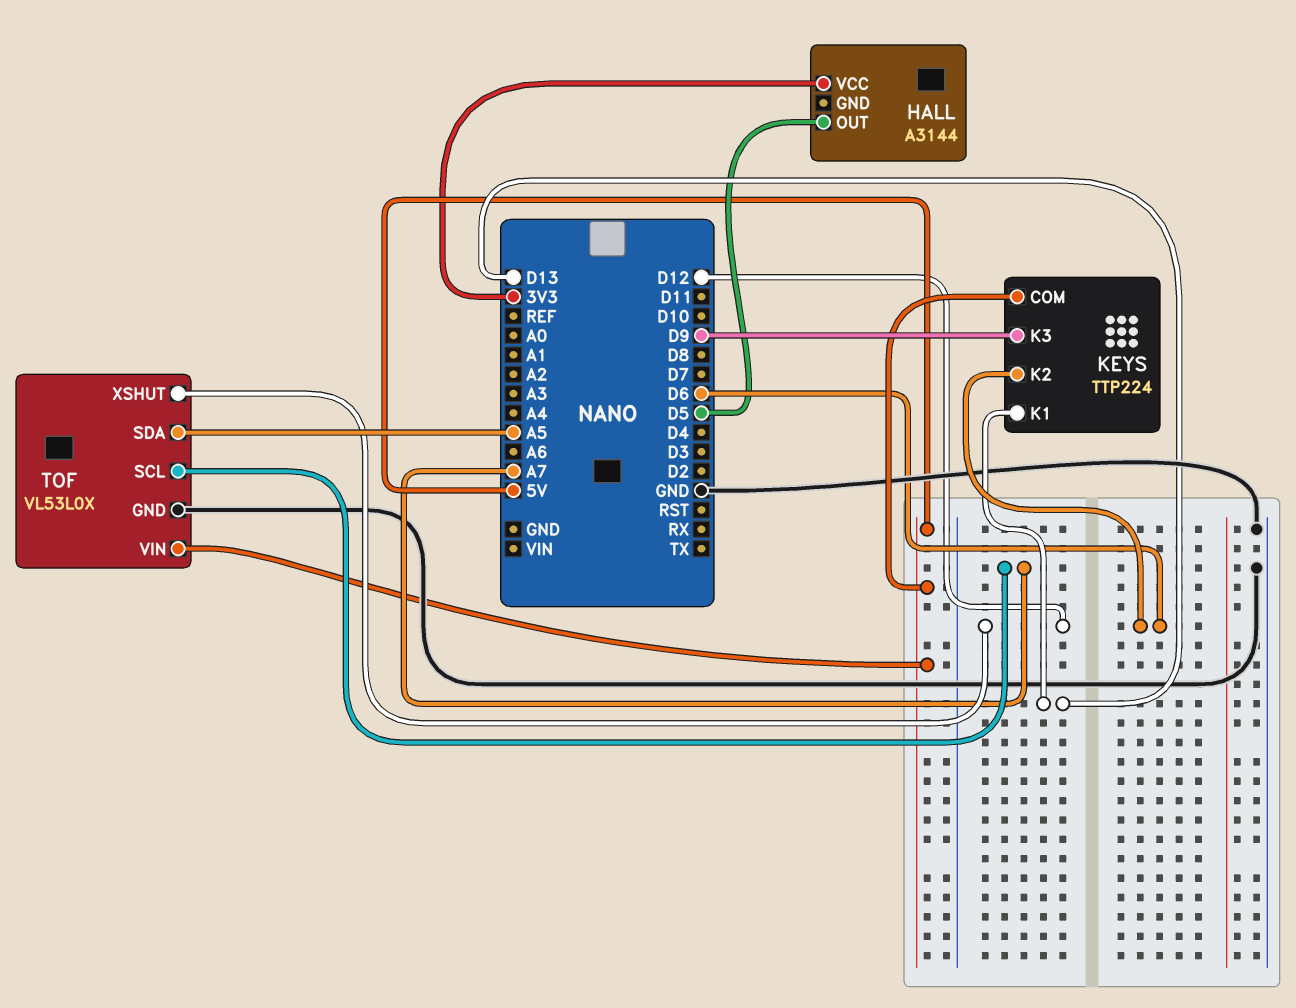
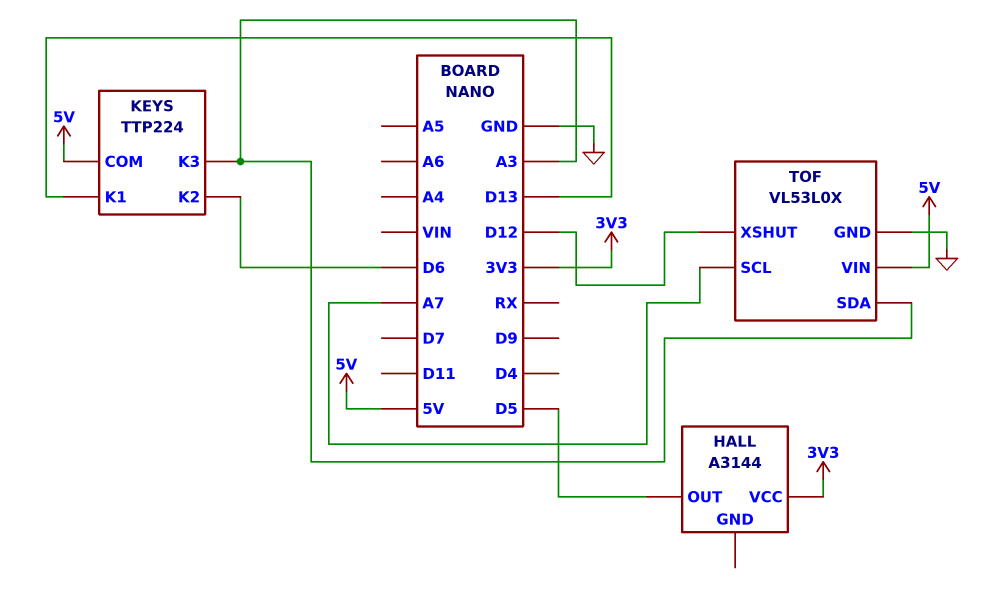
KEYS pin K3: D9 -> A3
TOF pin SDA: A5 -> A3

